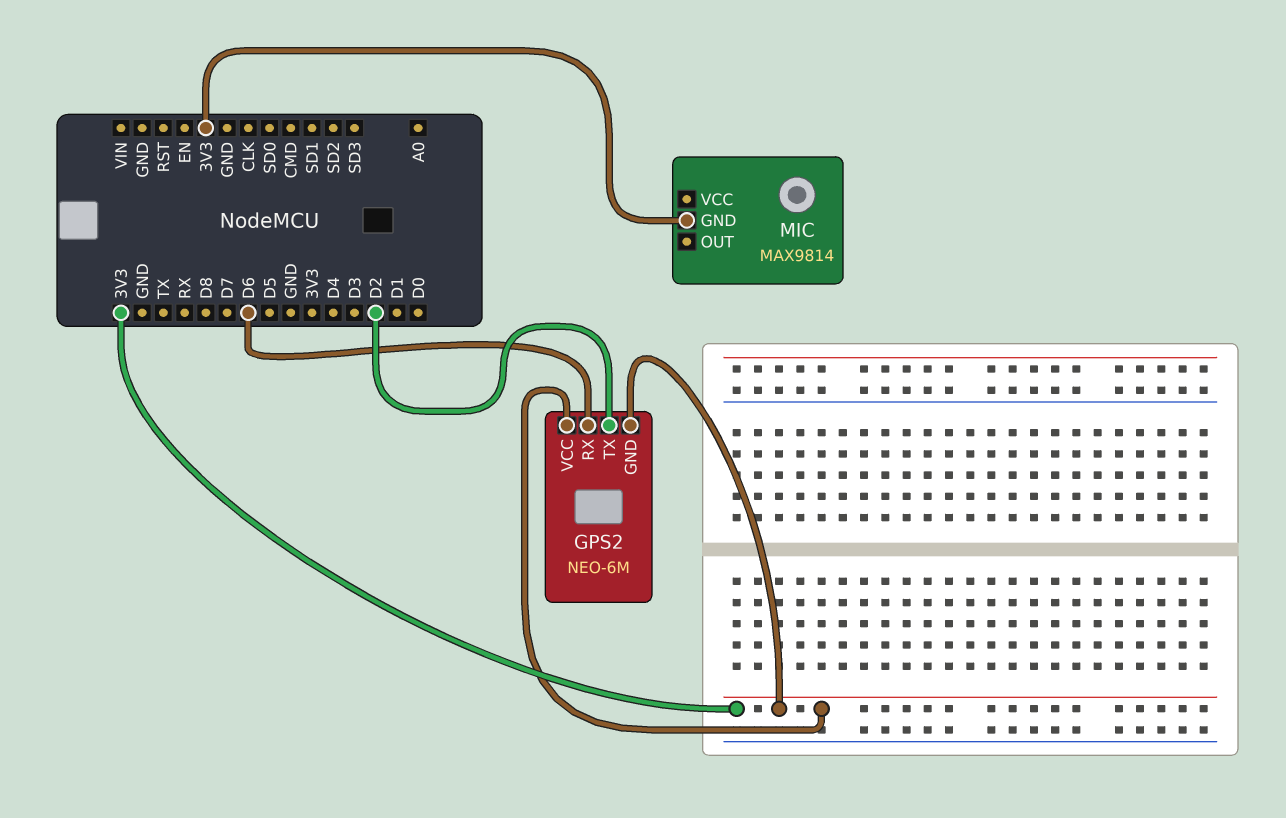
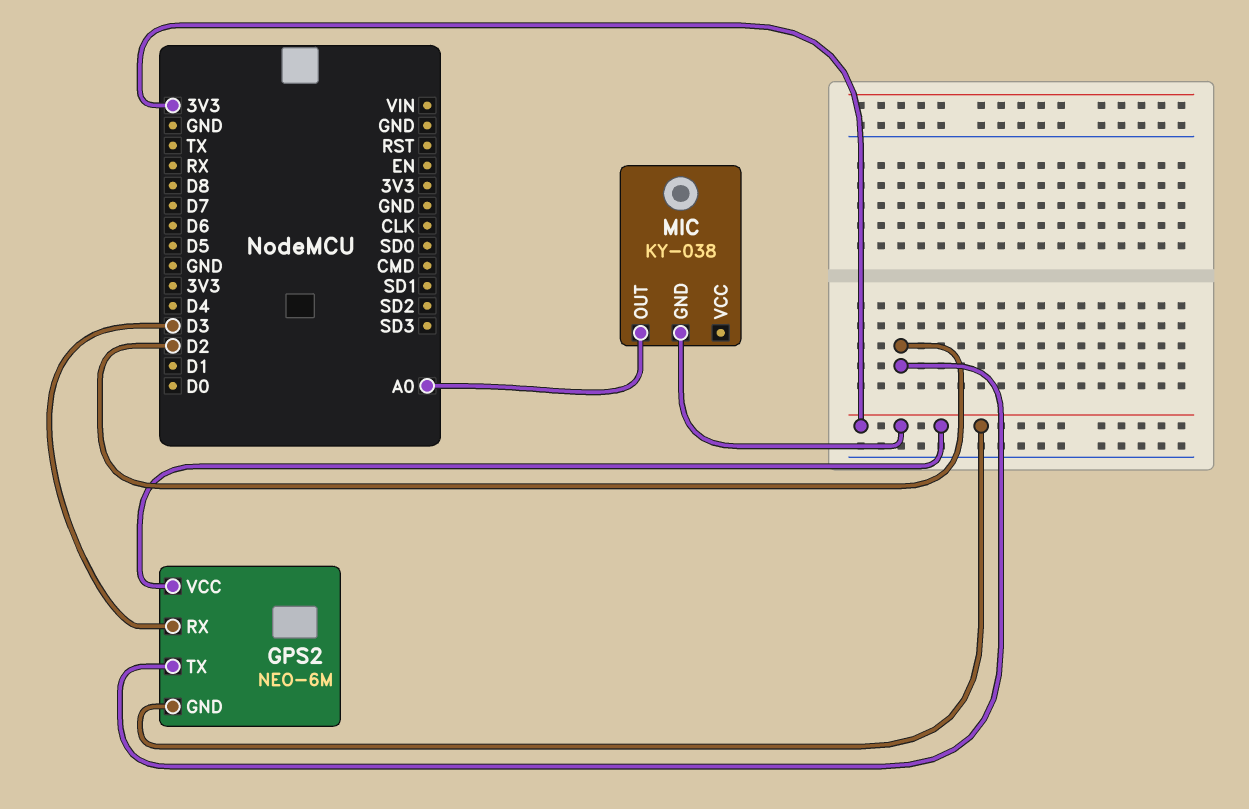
GPS2 pin RX: D6 -> D3
MIC: MAX9814 -> KY-038
MIC pin OUT: none -> A0

